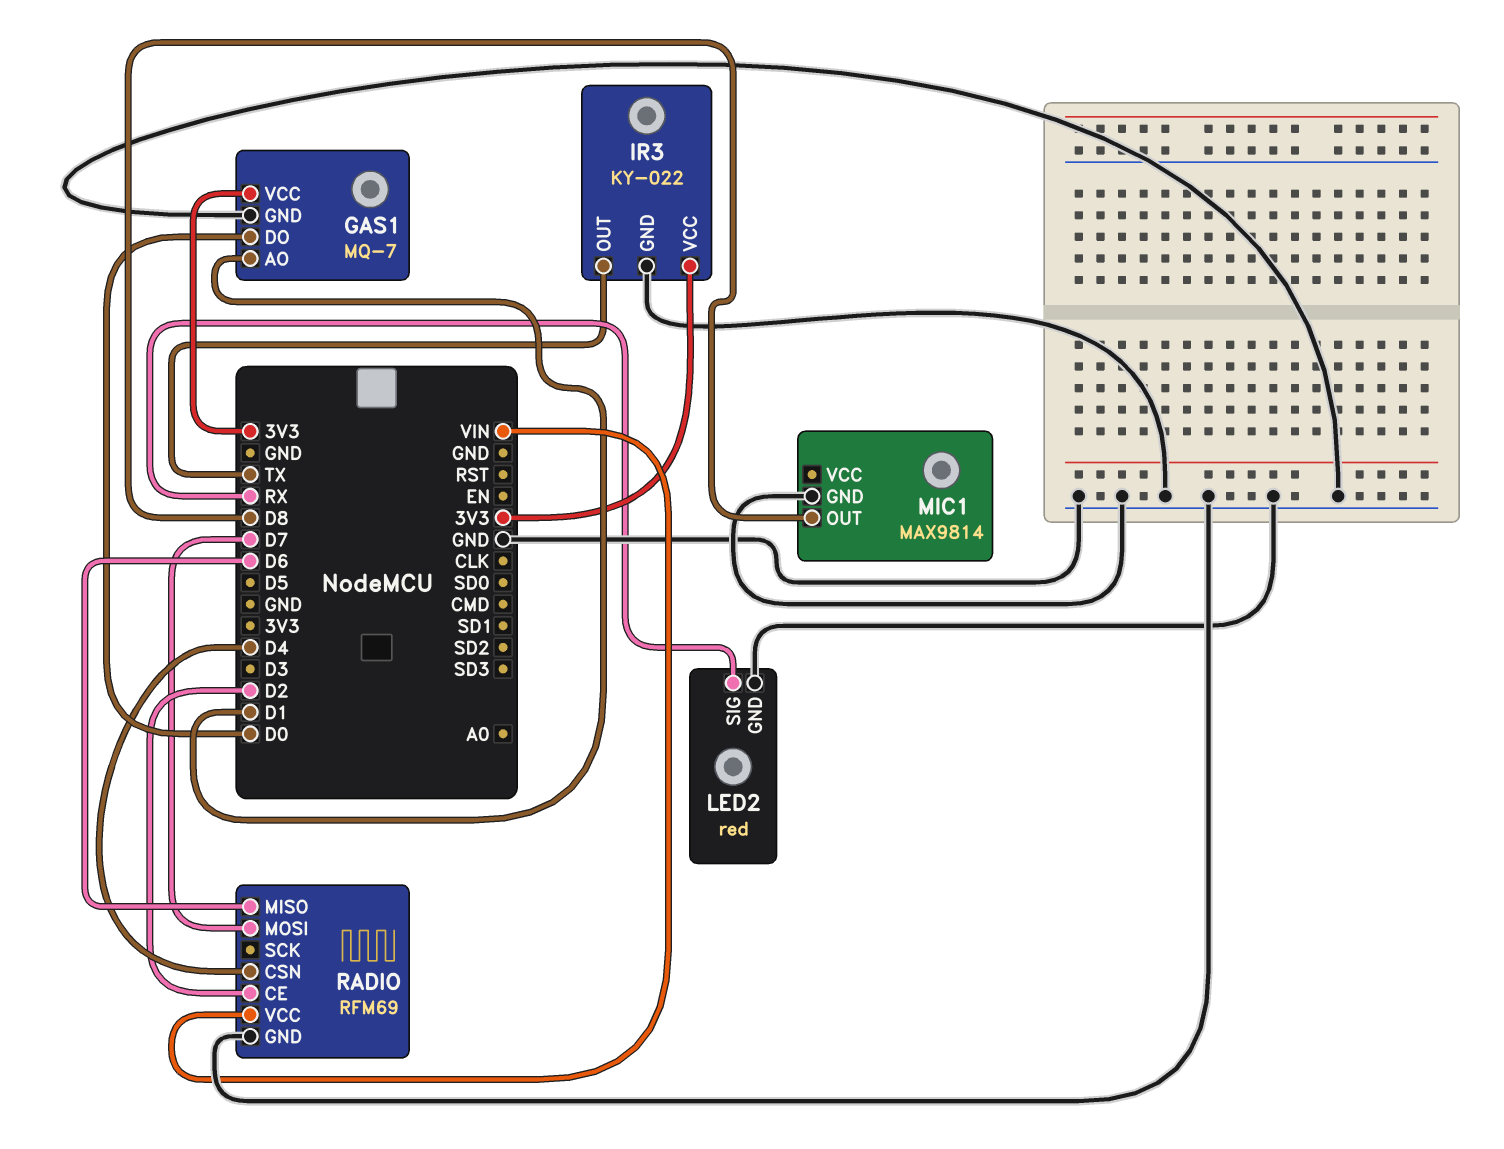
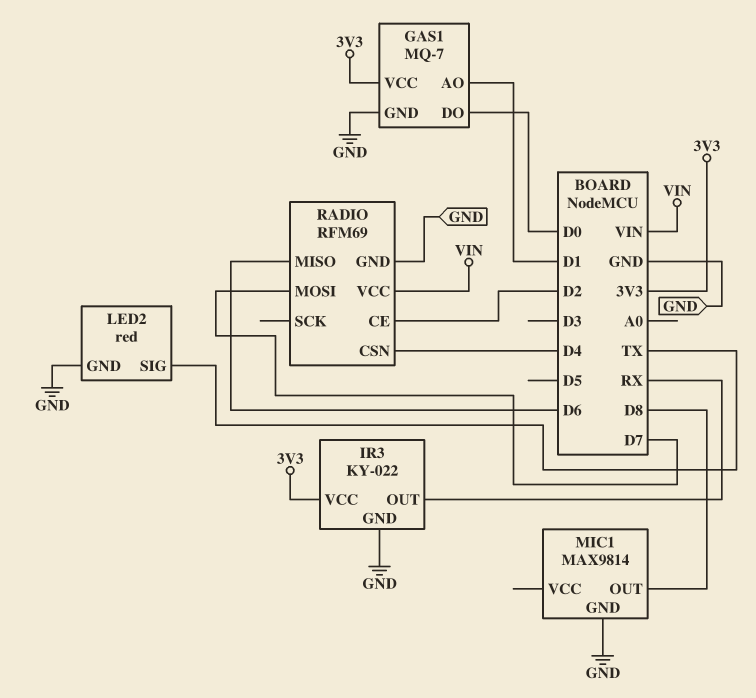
IR3 pin OUT: TX -> RX
LED2 pin SIG: RX -> TX

